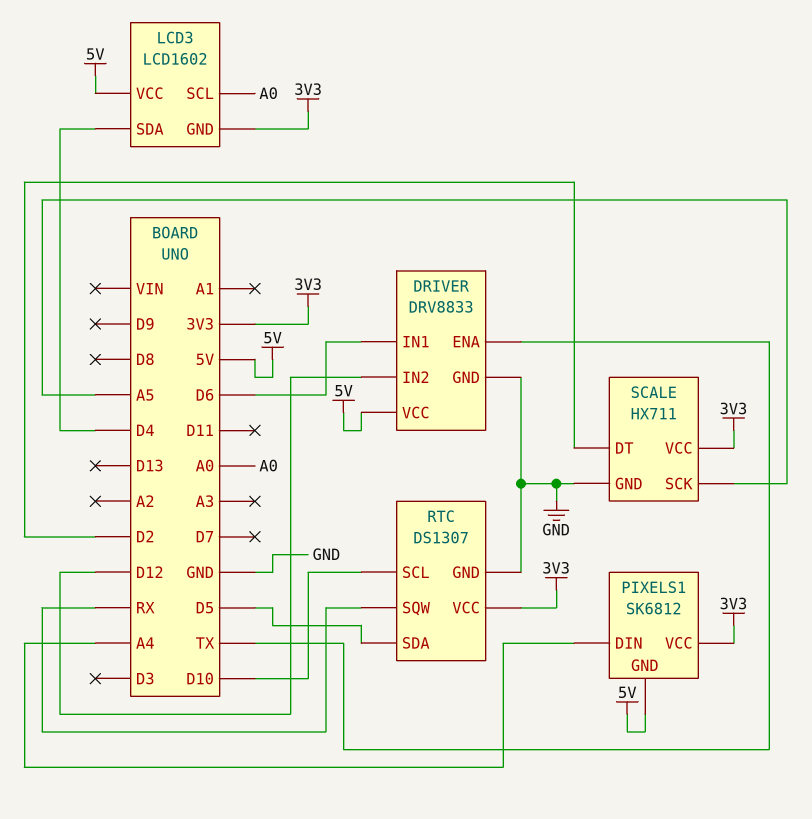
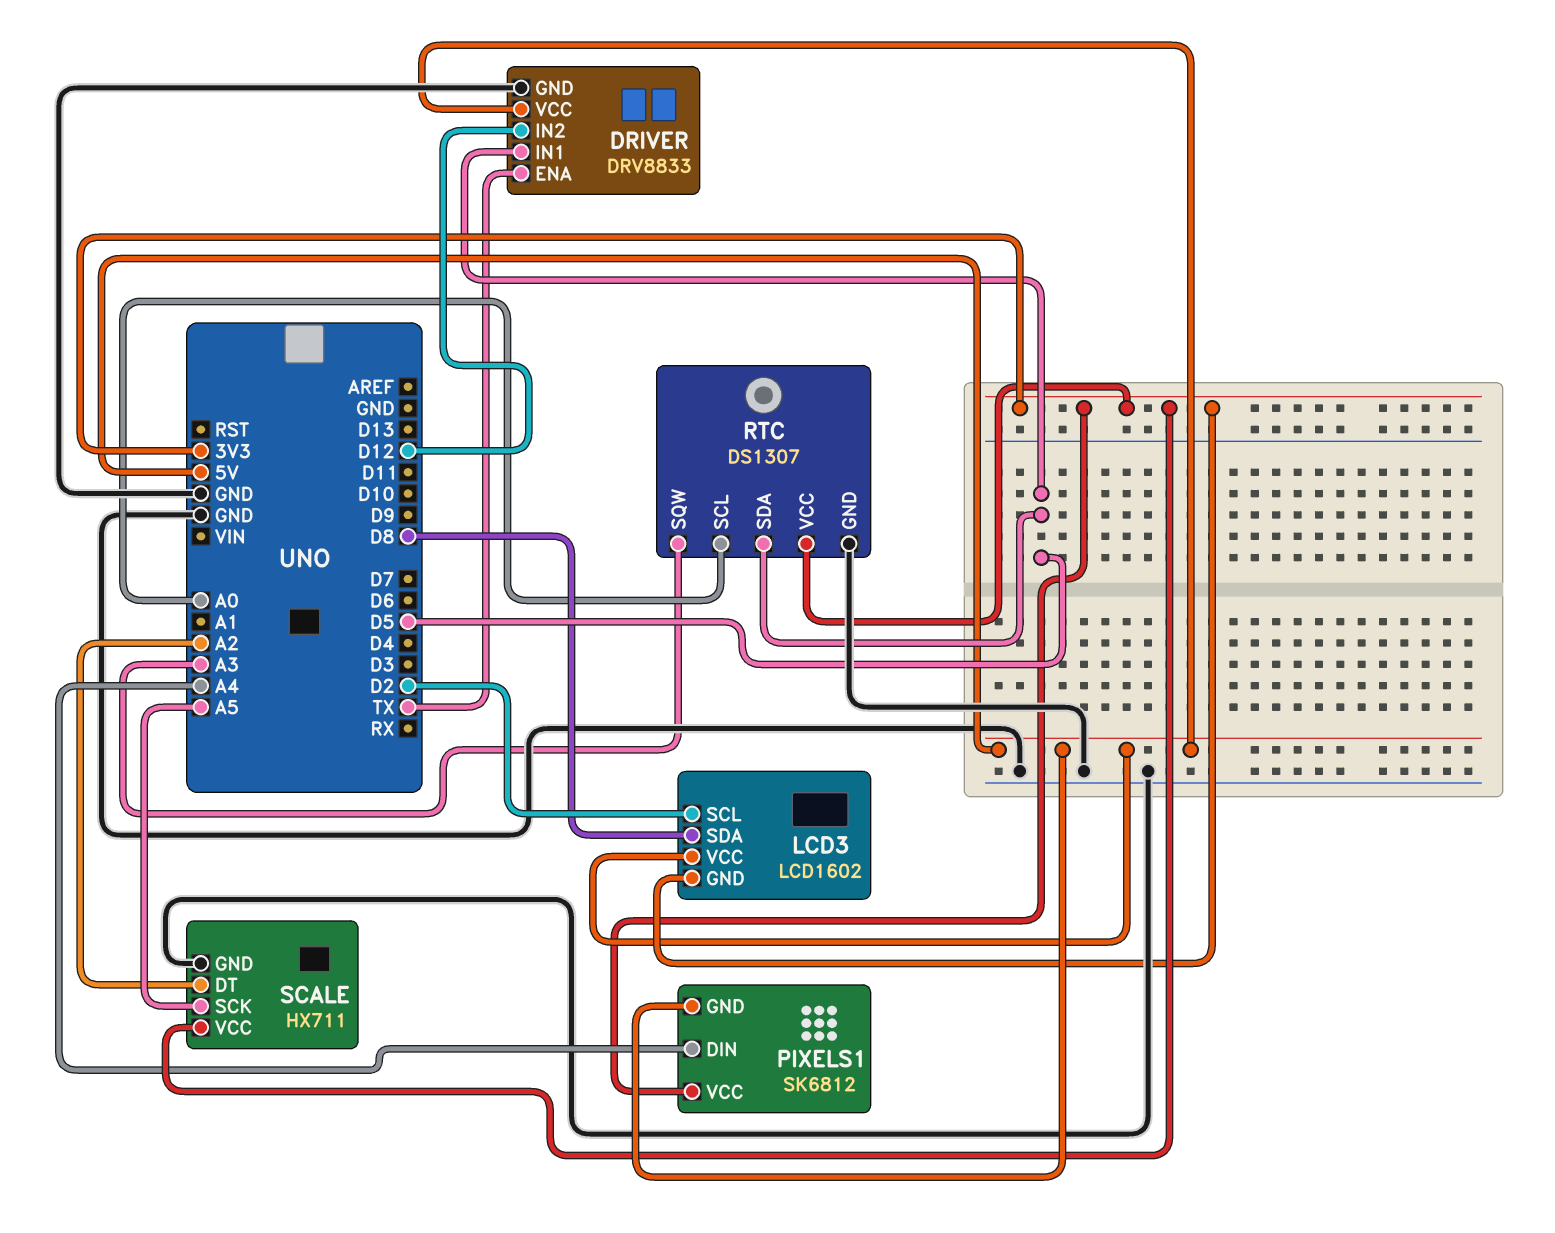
DRIVER pin IN1: D6 -> D5
LCD3 pin SCL: A0 -> D2
LCD3 pin SDA: D4 -> D8
RTC pin SCL: D10 -> A0
RTC pin SQW: RX -> A3
SCALE pin DT: D2 -> A2

